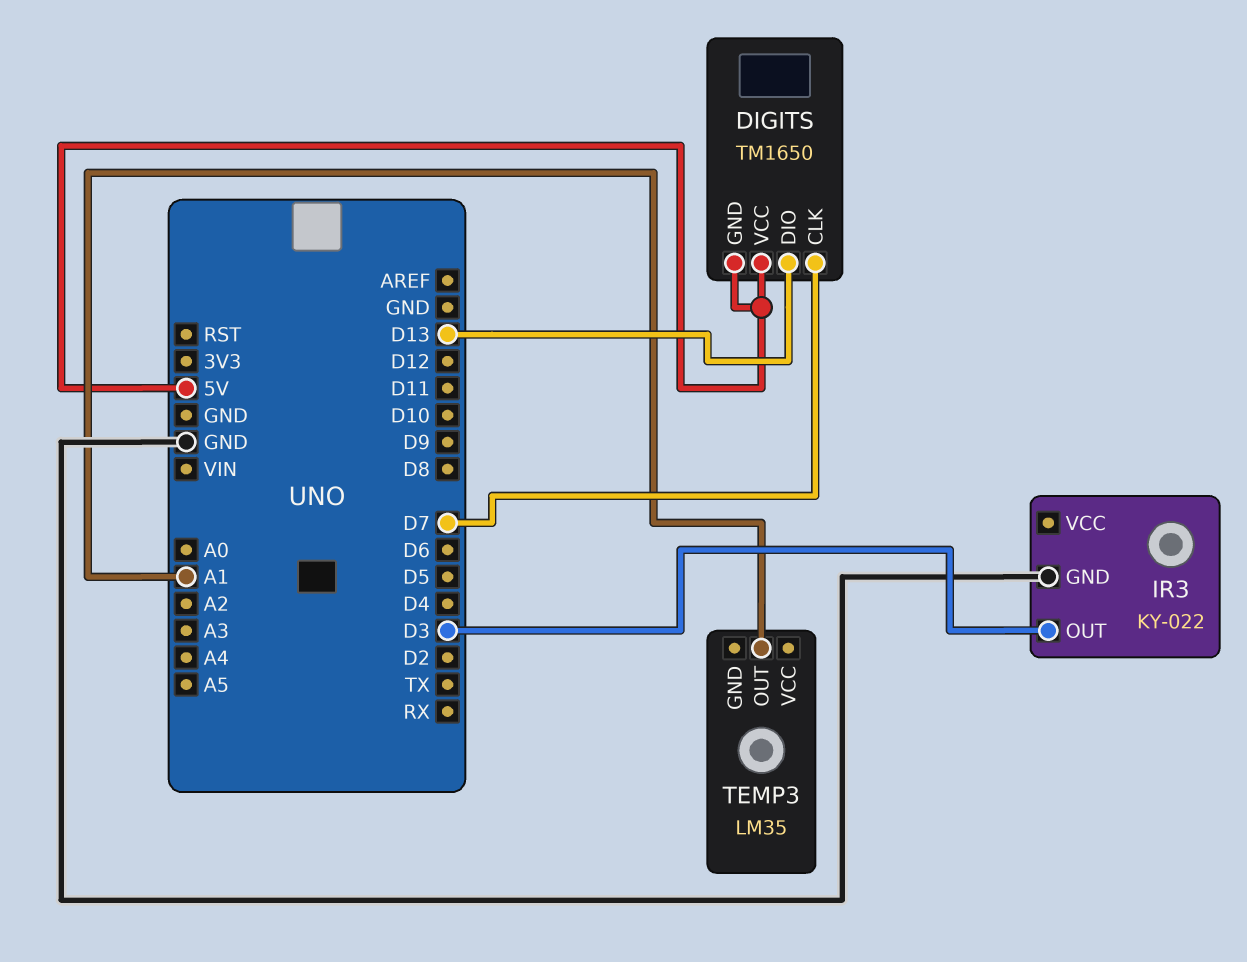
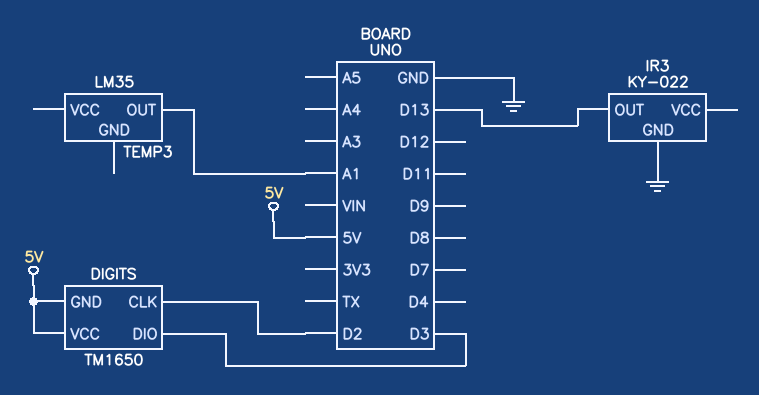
DIGITS pin CLK: D7 -> D2
DIGITS pin DIO: D13 -> D3
IR3 pin OUT: D3 -> D13

